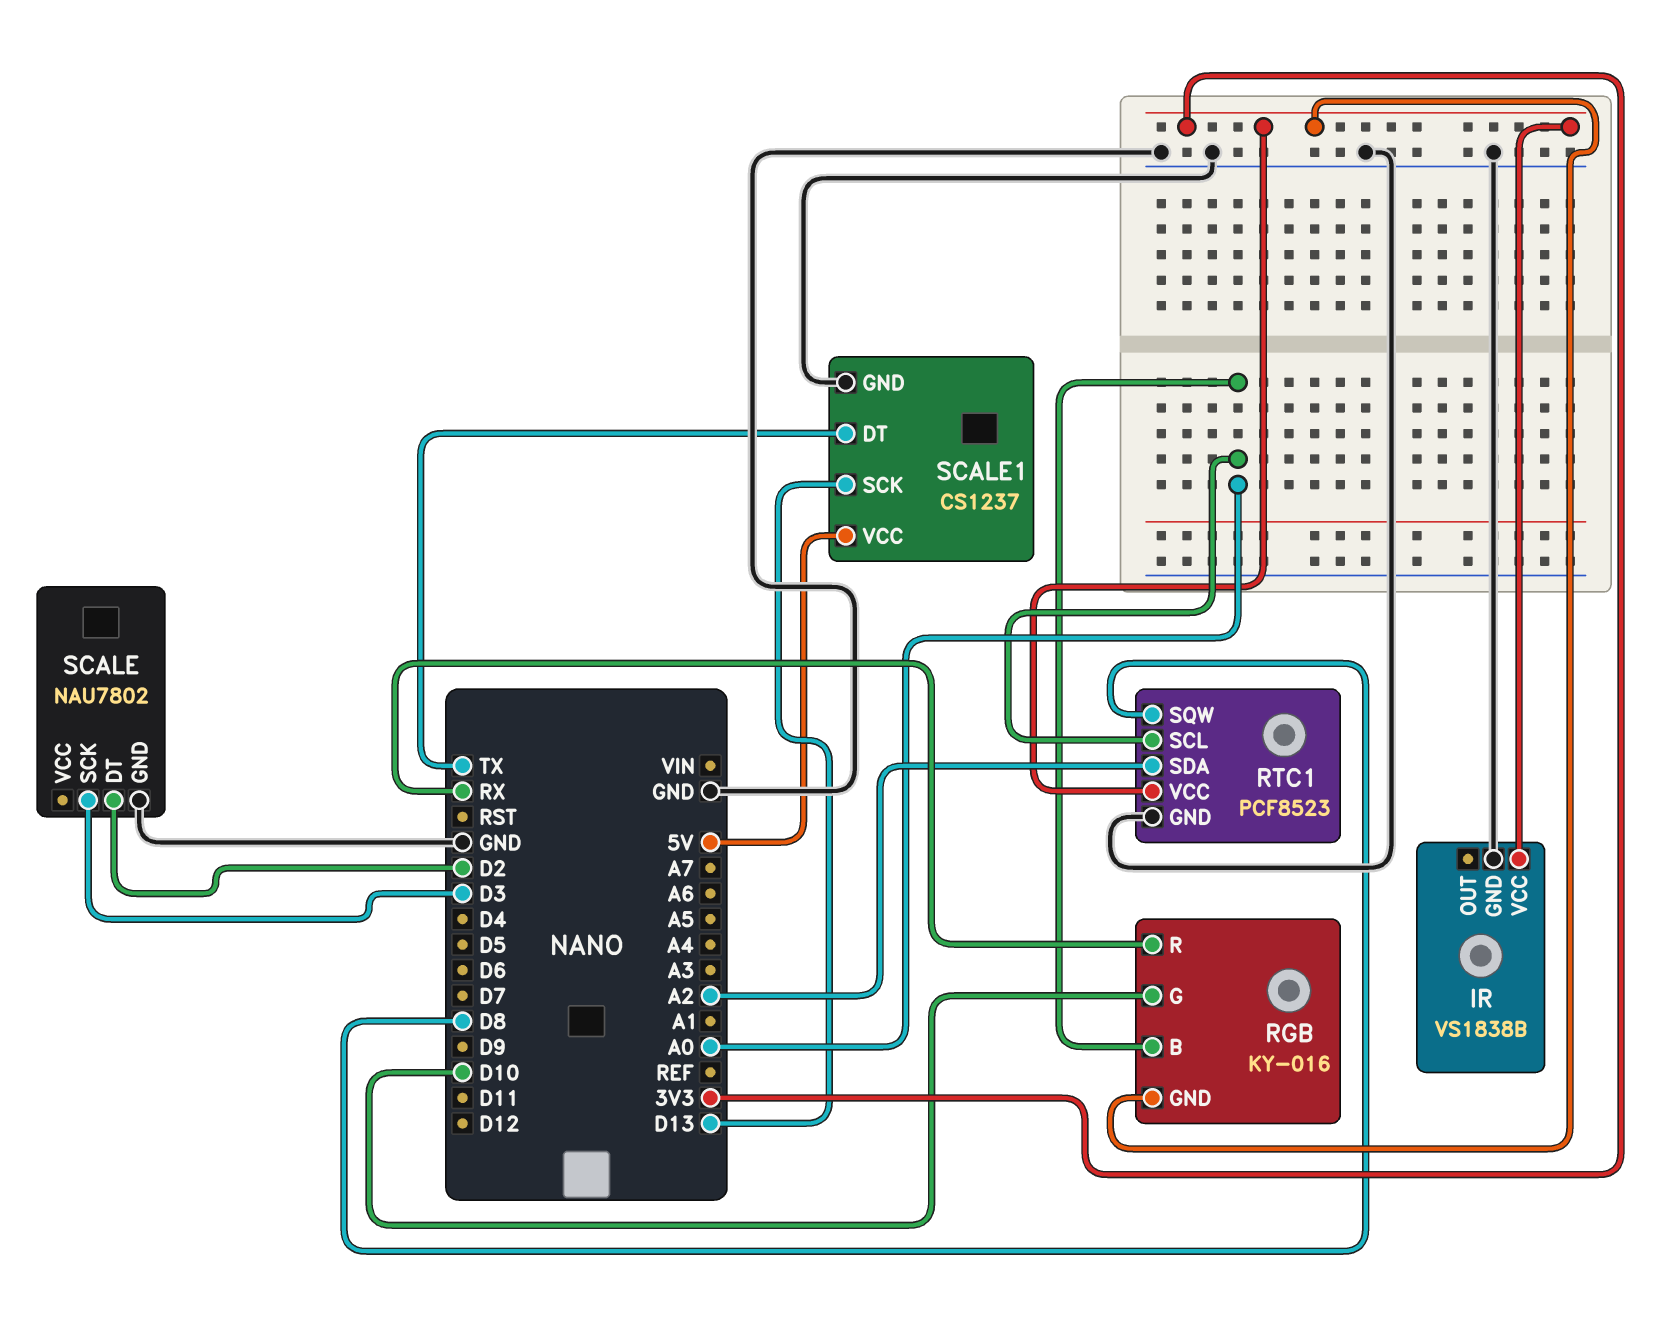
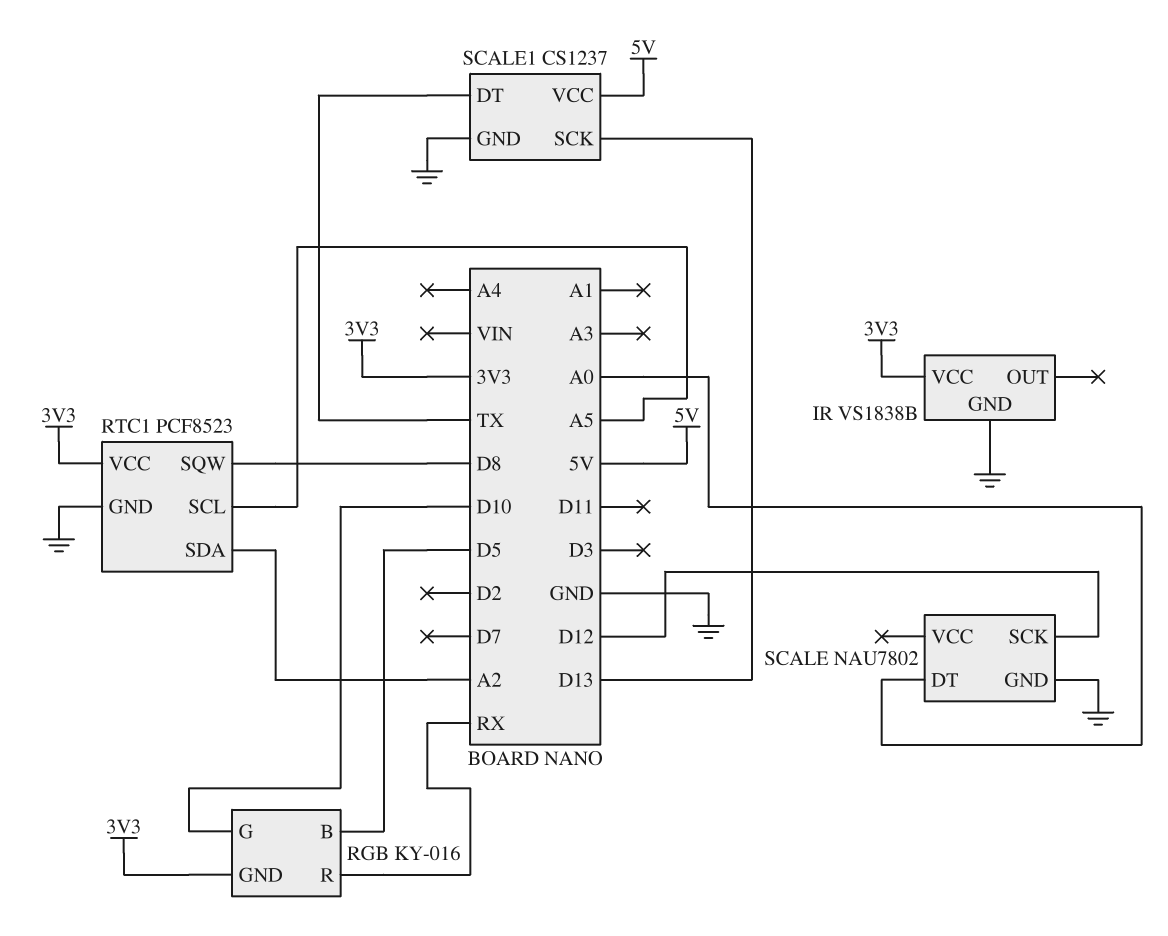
RGB pin B: A0 -> D5
RTC1 pin SCL: A0 -> A5
SCALE pin DT: D2 -> A0
SCALE pin SCK: D3 -> D12

